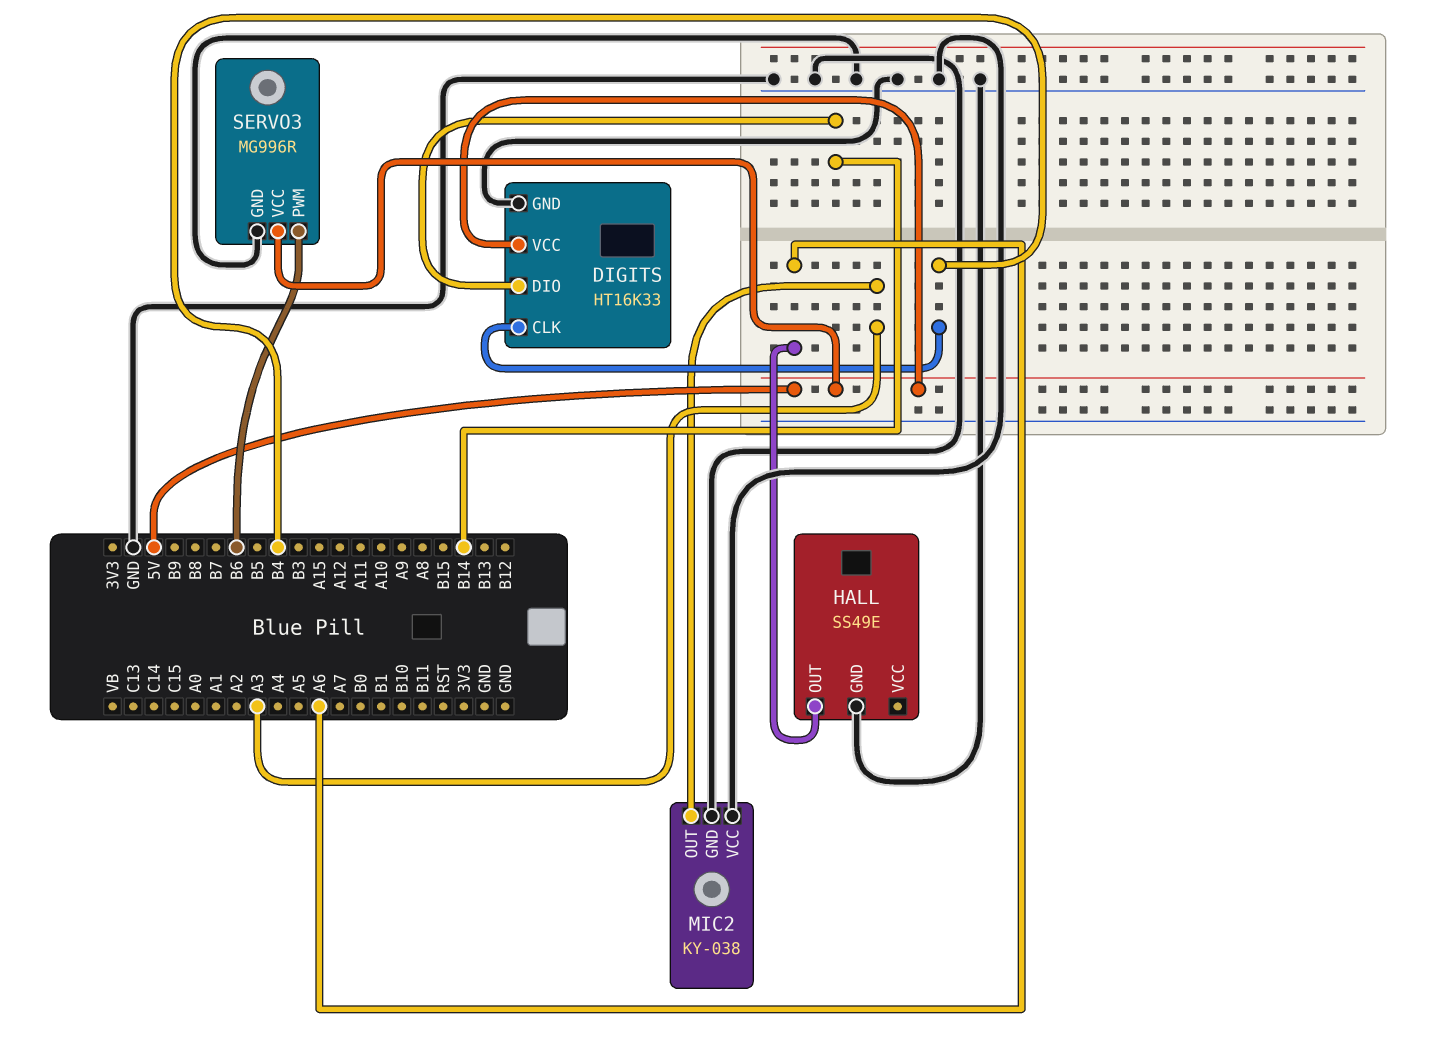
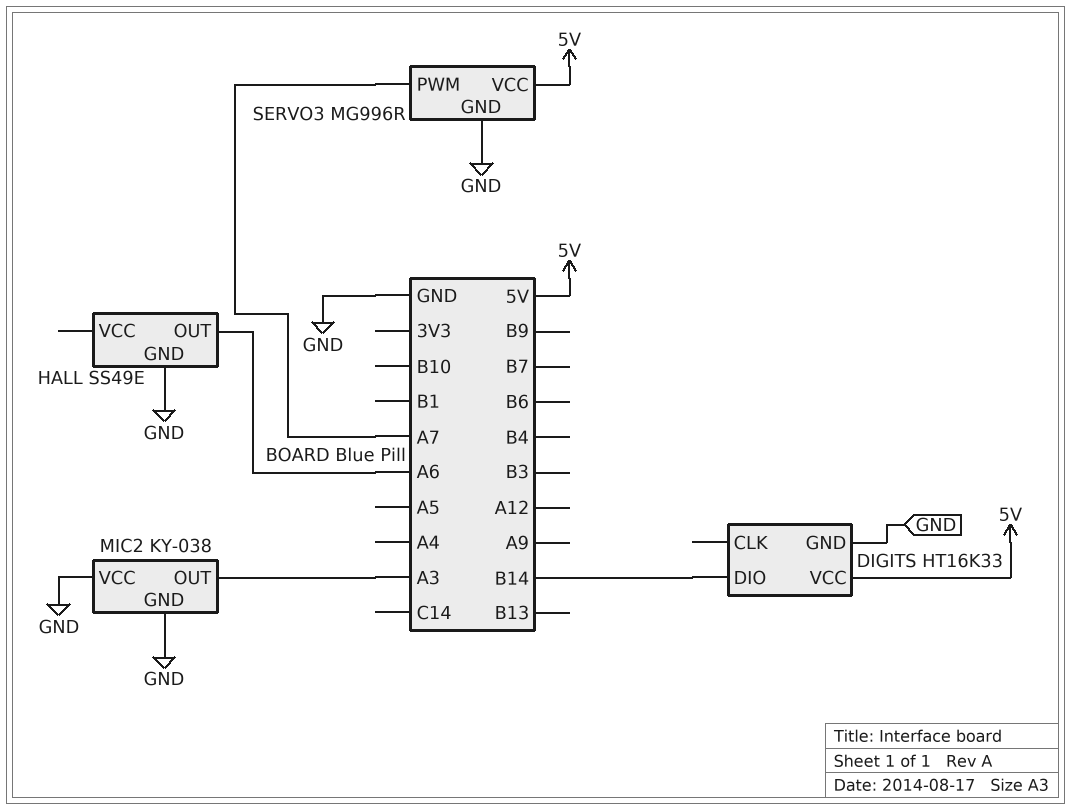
DIGITS pin CLK: B4 -> none
SERVO3 pin PWM: B6 -> A7

